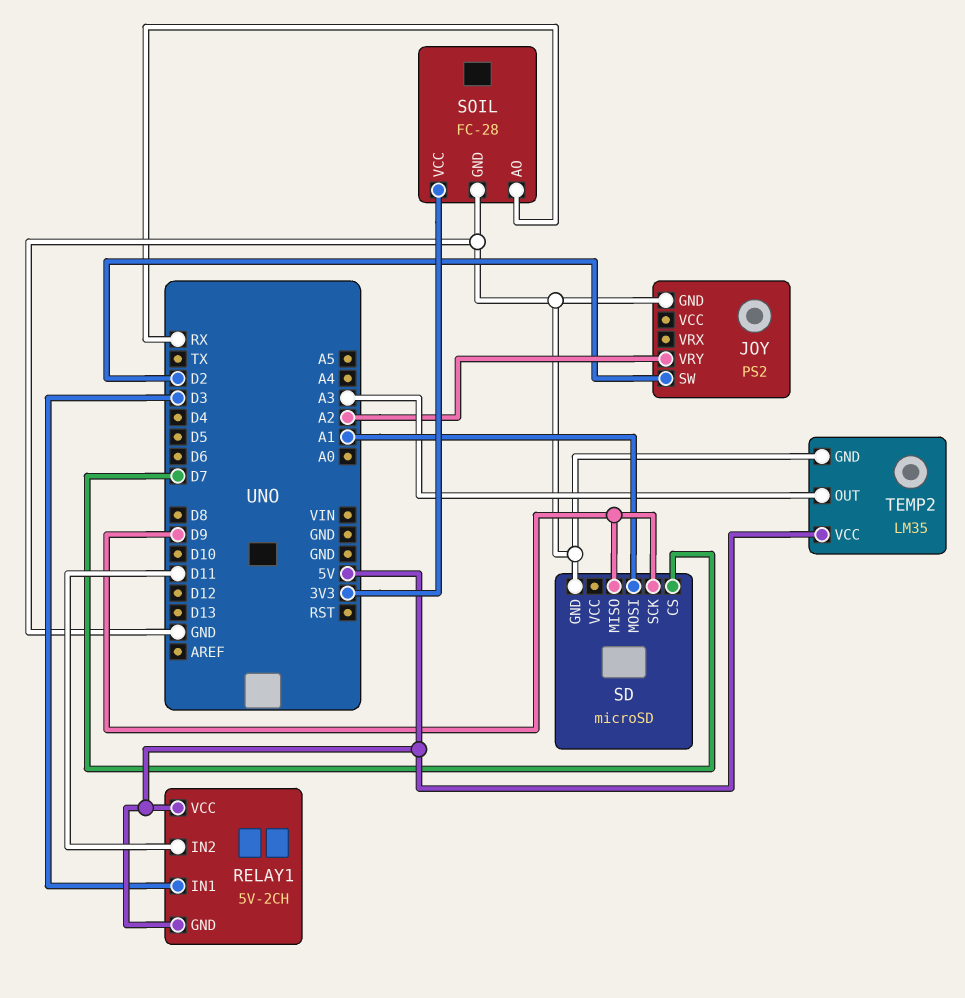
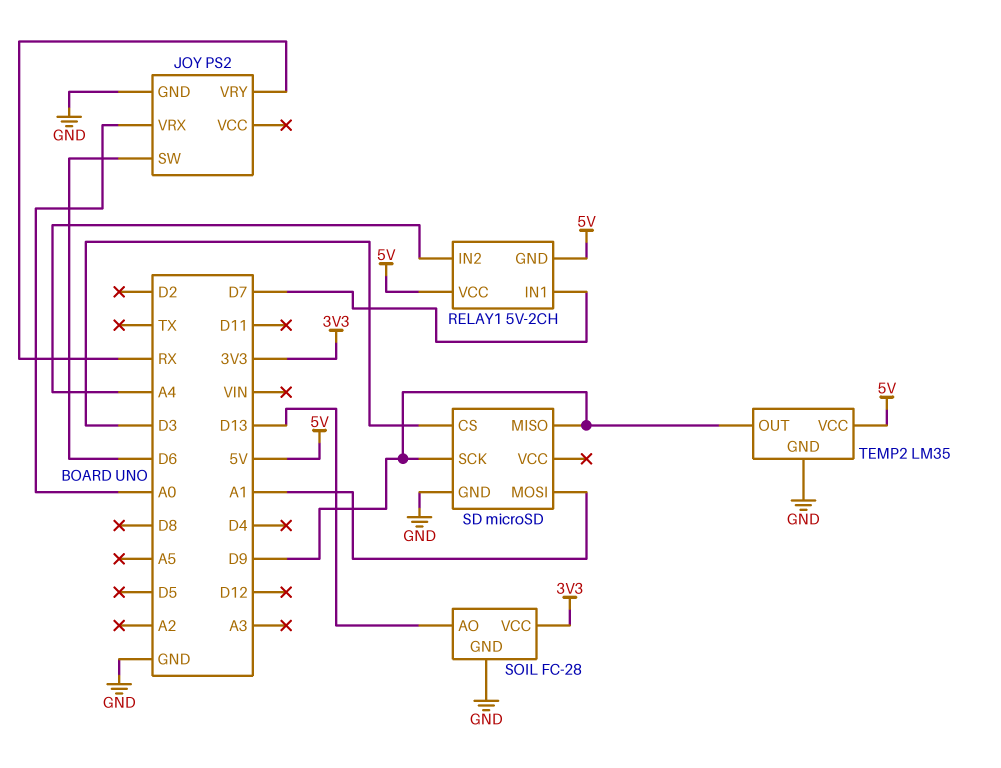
JOY pin SW: D2 -> D6
JOY pin VRX: none -> A0
JOY pin VRY: A2 -> RX
RELAY1 pin IN1: D3 -> D7
RELAY1 pin IN2: D11 -> A4
SD pin CS: D7 -> D3
SOIL pin AO: RX -> D13
TEMP2 pin OUT: A3 -> D9

